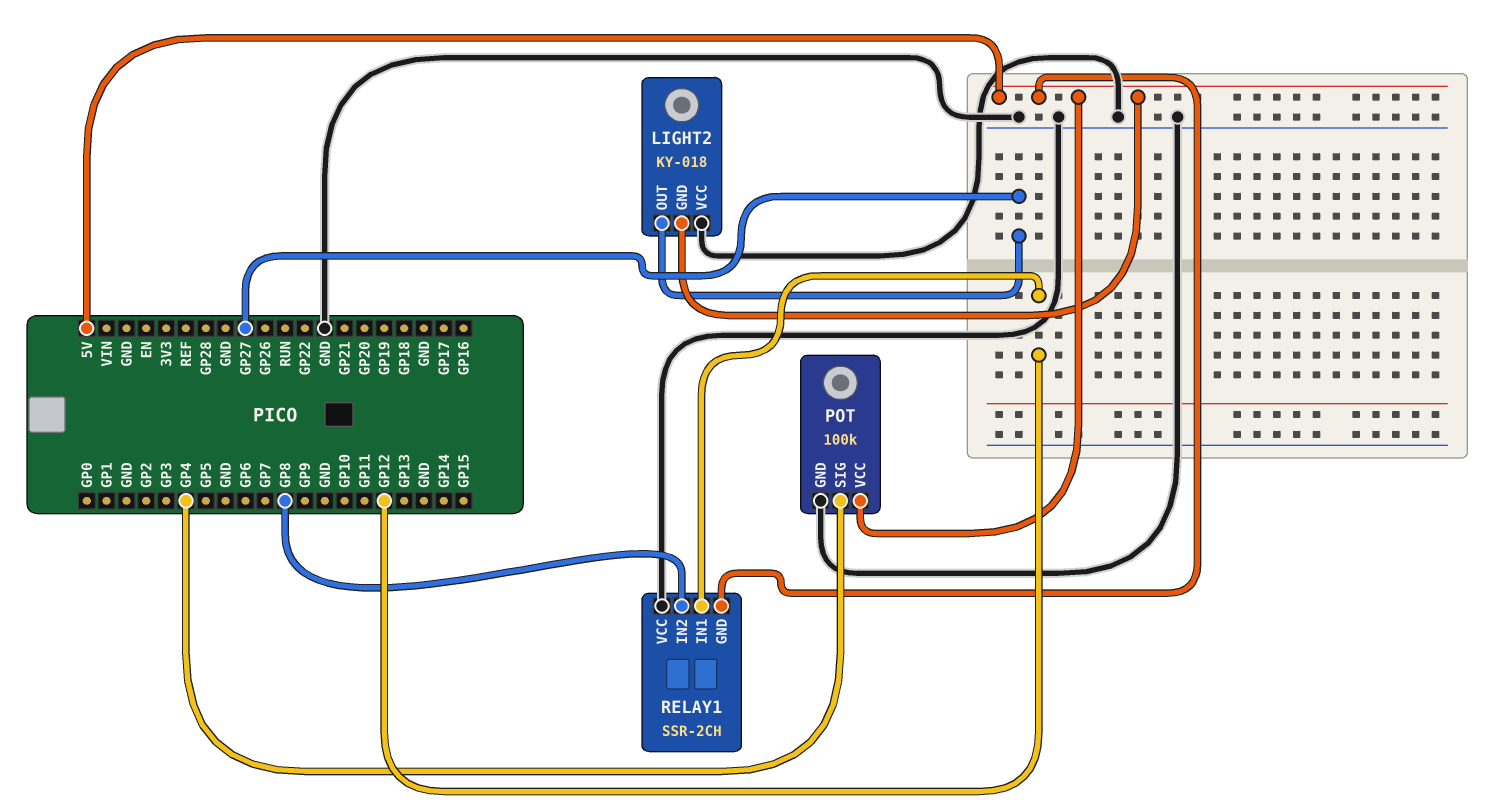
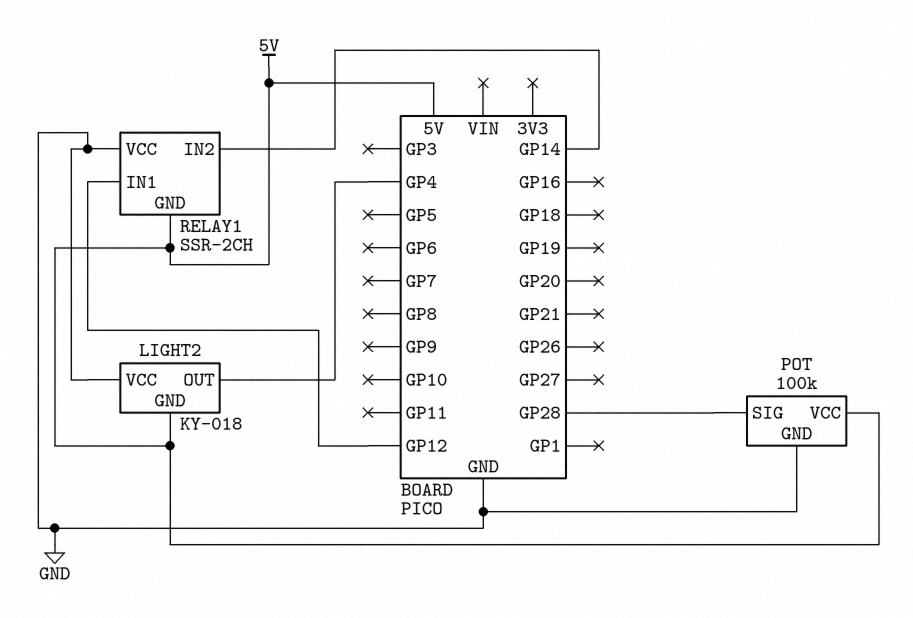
LIGHT2 pin OUT: GP27 -> GP4
POT pin SIG: GP4 -> GP28
RELAY1 pin IN2: GP8 -> GP14

